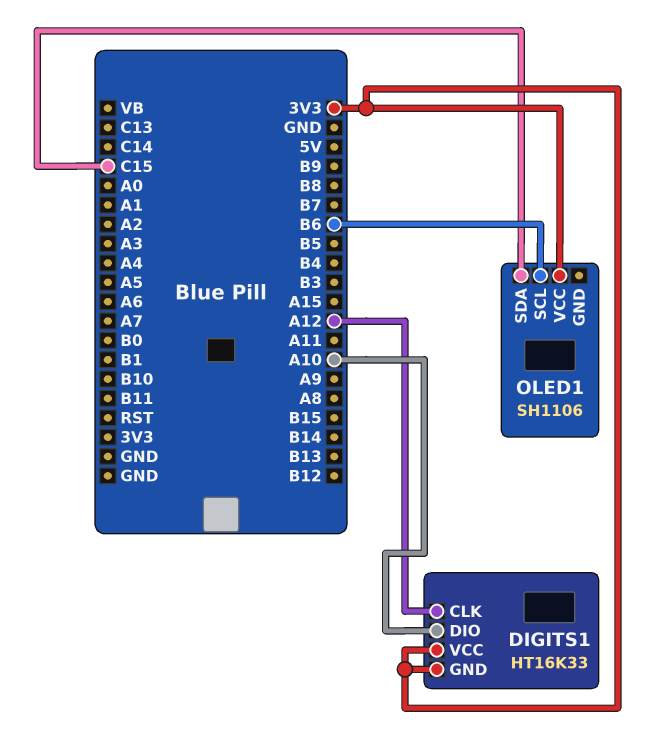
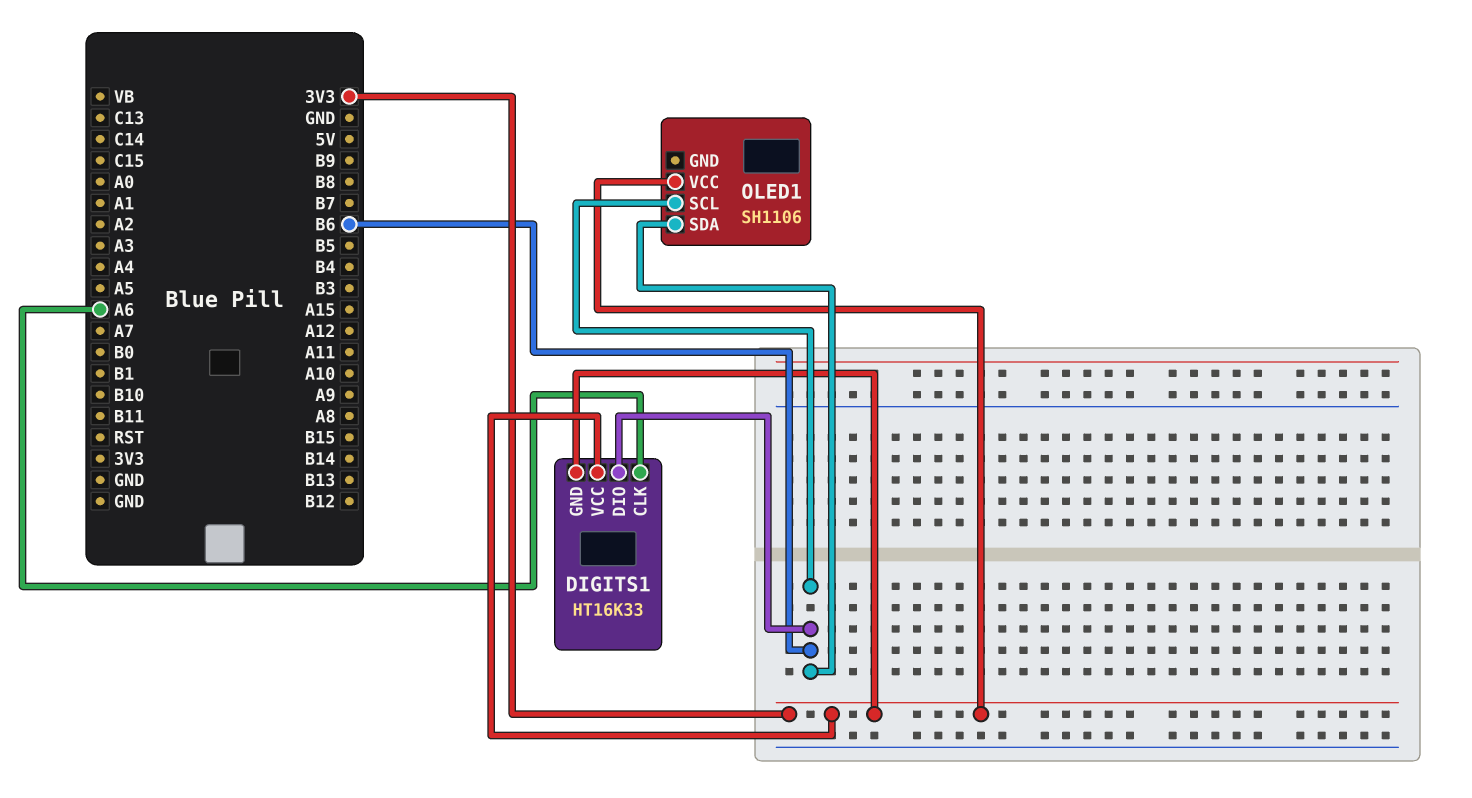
DIGITS1 pin CLK: A12 -> A6
DIGITS1 pin DIO: A10 -> B6
OLED1 pin SDA: C15 -> B6

